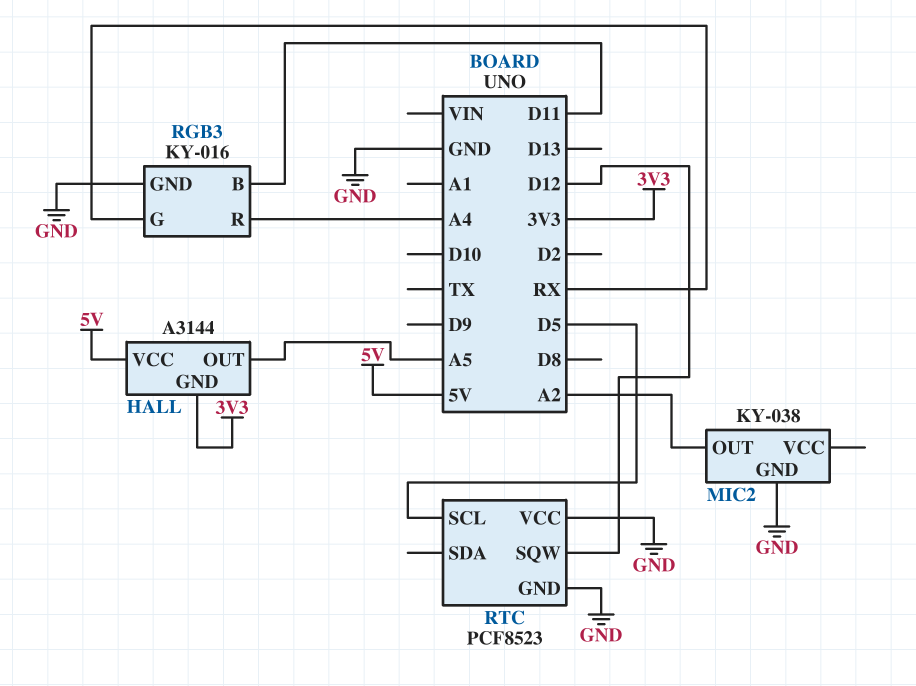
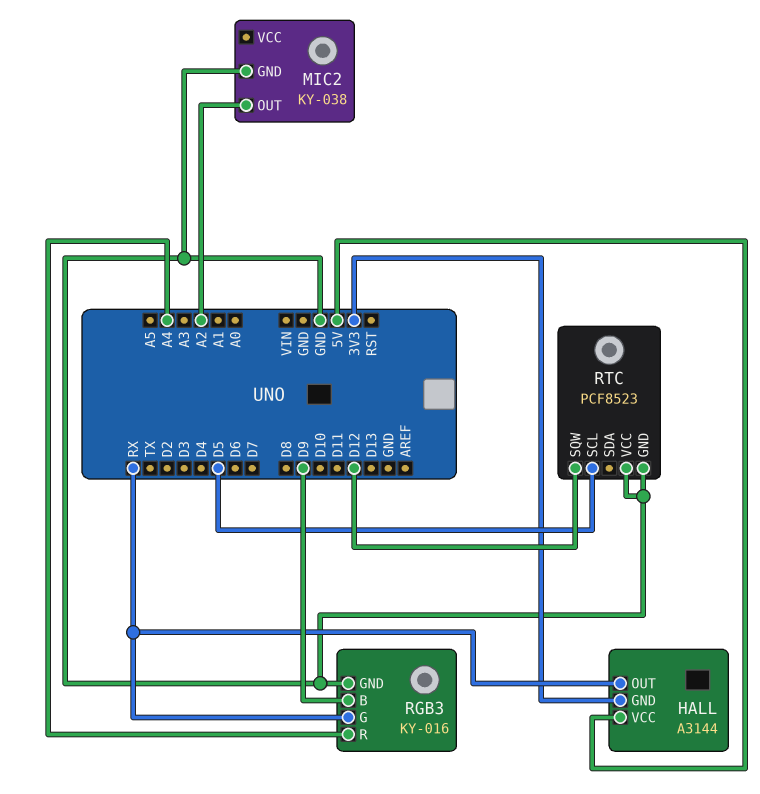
HALL pin OUT: A5 -> RX
RGB3 pin B: D11 -> D9

